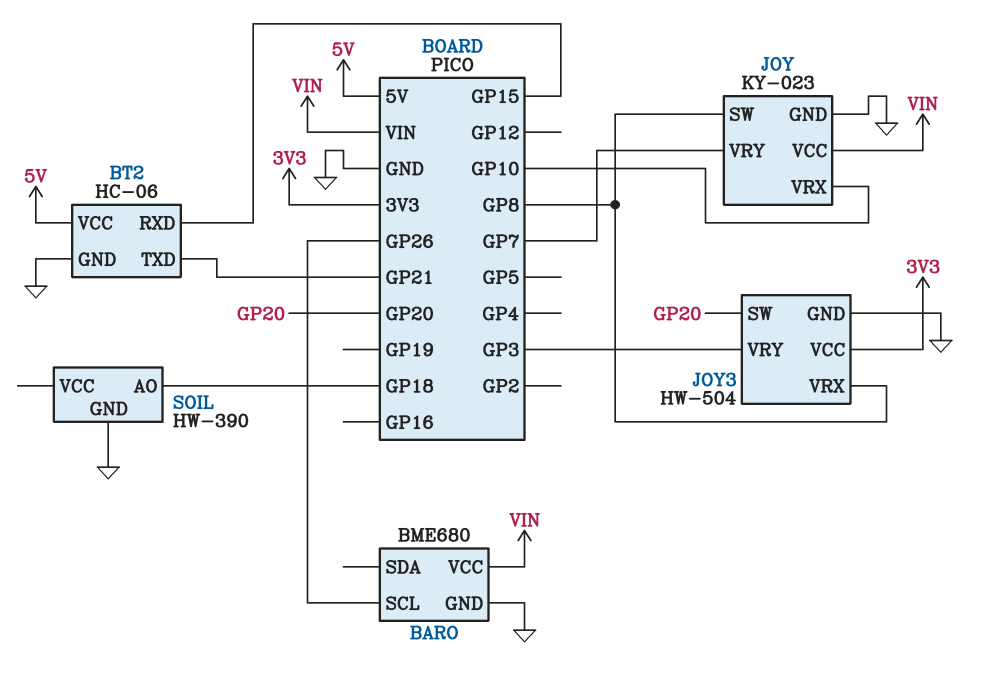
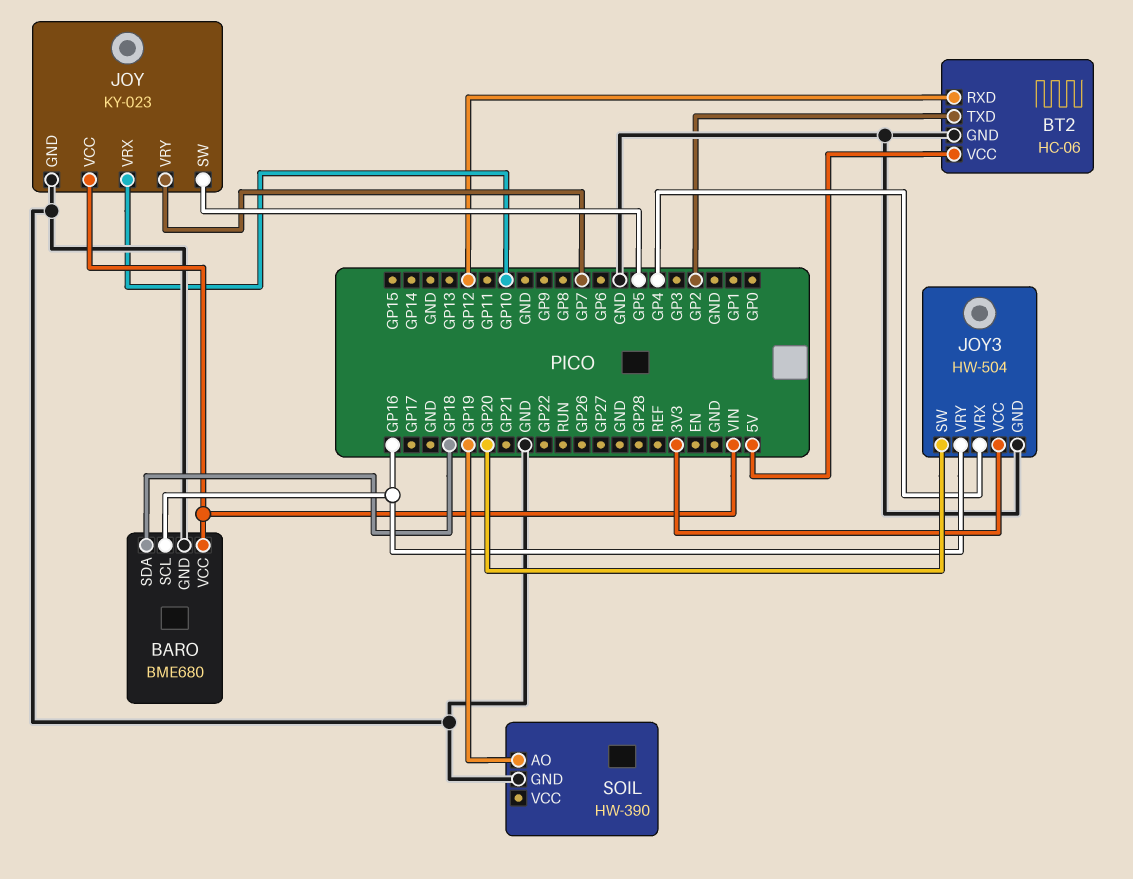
BARO pin SCL: GP26 -> GP16
BARO pin SDA: none -> GP18
BT2 pin RXD: GP15 -> GP12
BT2 pin TXD: GP21 -> GP2
JOY pin SW: GP8 -> GP5
JOY3 pin VRX: GP8 -> GP4
JOY3 pin VRY: GP3 -> GP16
SOIL pin AO: GP18 -> GP19

